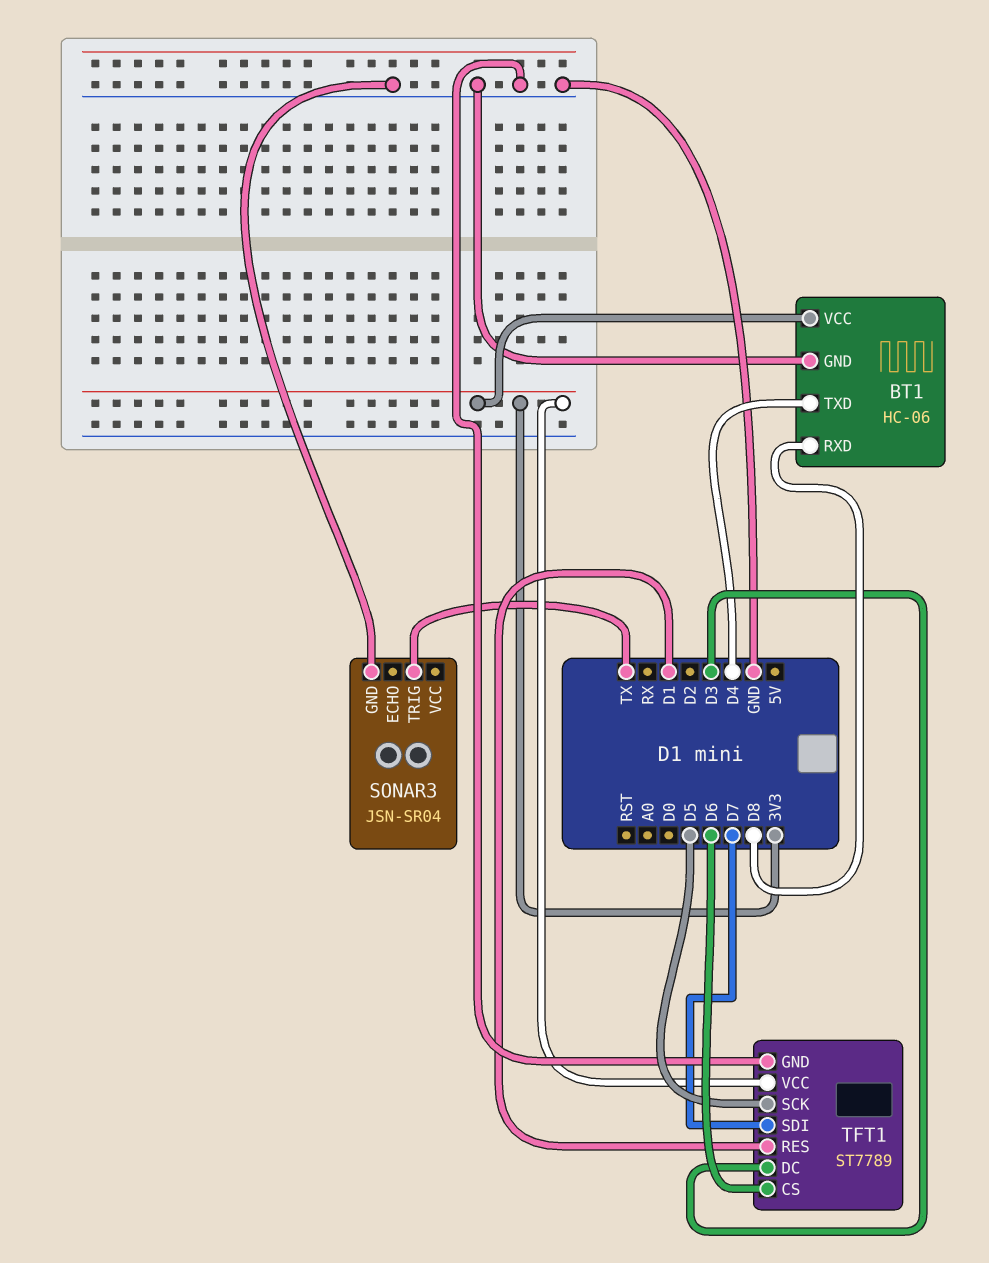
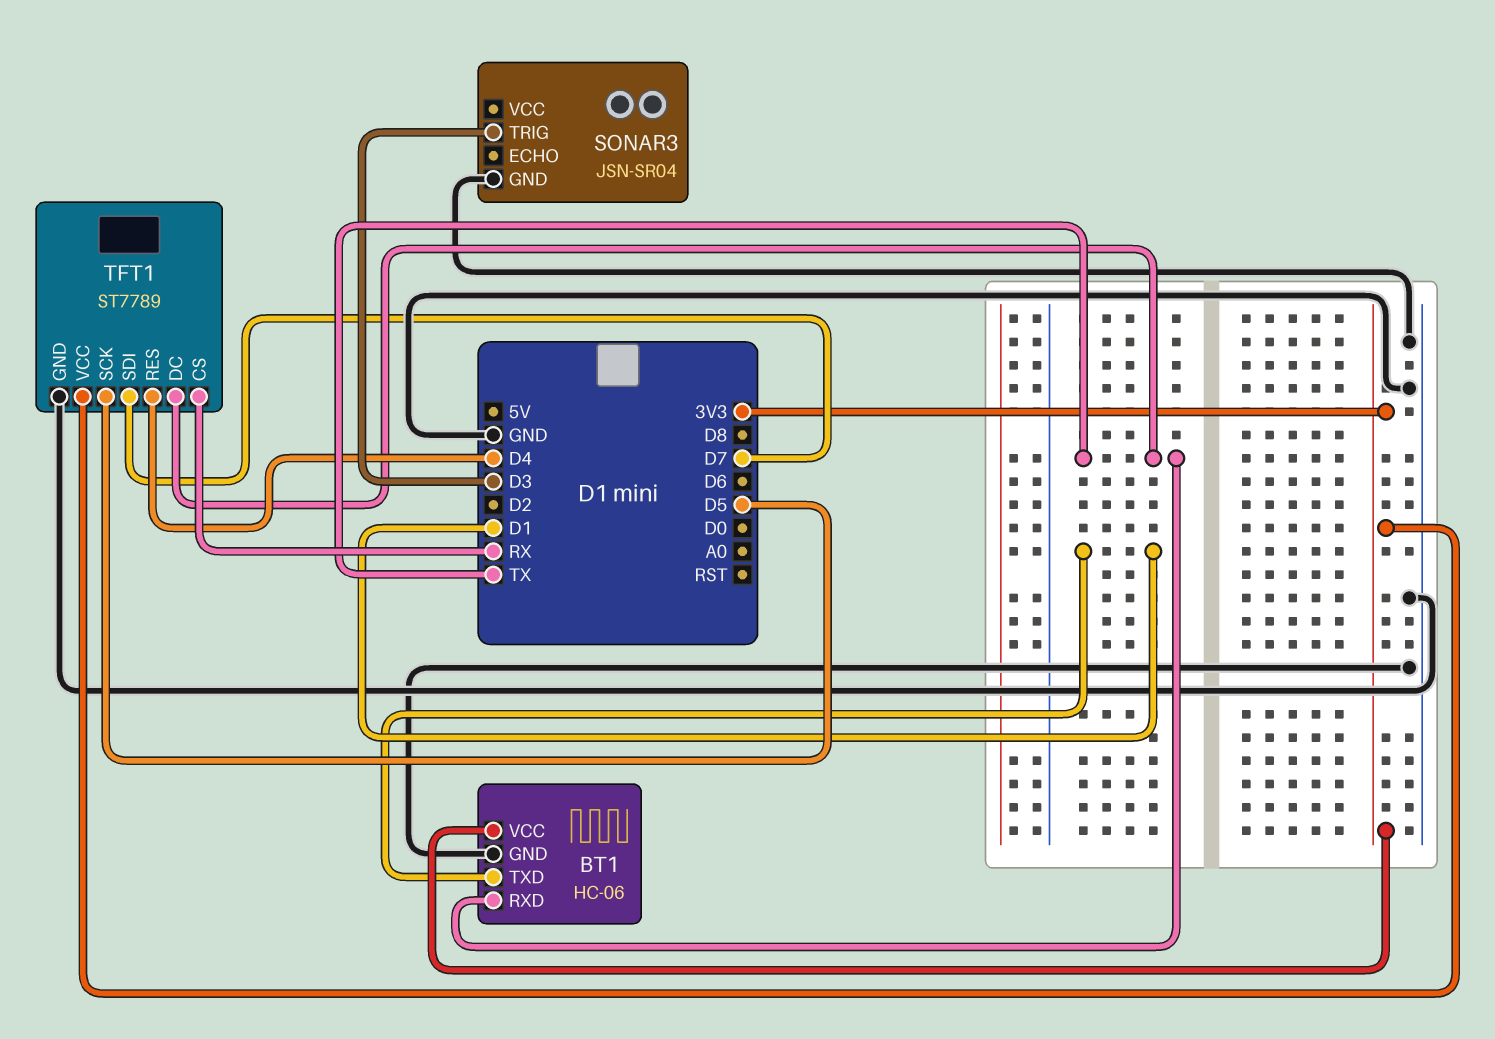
BT1 pin RXD: D8 -> TX
BT1 pin TXD: D4 -> D1
SONAR3 pin TRIG: TX -> D3
TFT1 pin CS: D6 -> RX
TFT1 pin DC: D3 -> TX
TFT1 pin RES: D1 -> D4

